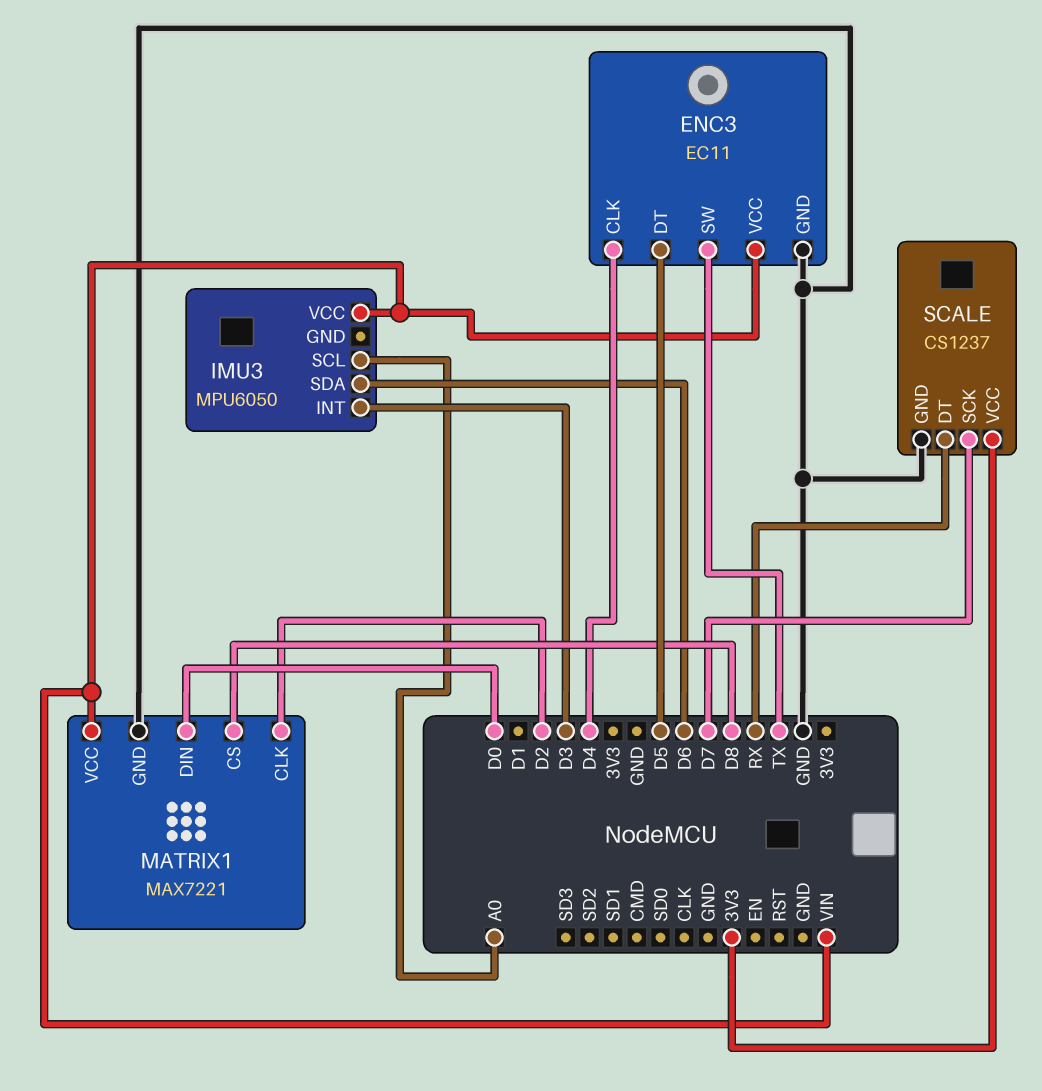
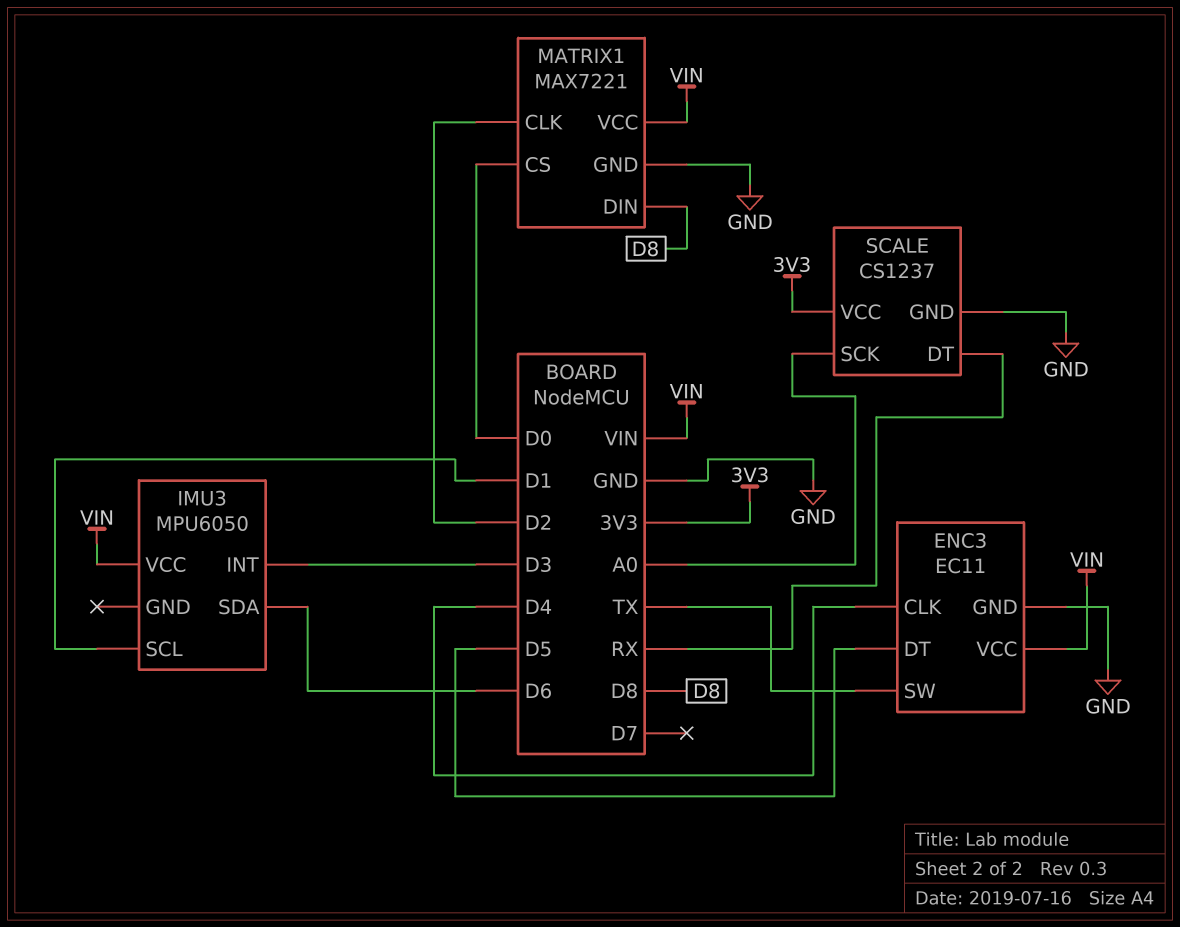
IMU3 pin SCL: A0 -> D1
MATRIX1 pin CS: D8 -> D0
MATRIX1 pin DIN: D0 -> D8
SCALE pin SCK: D7 -> A0

